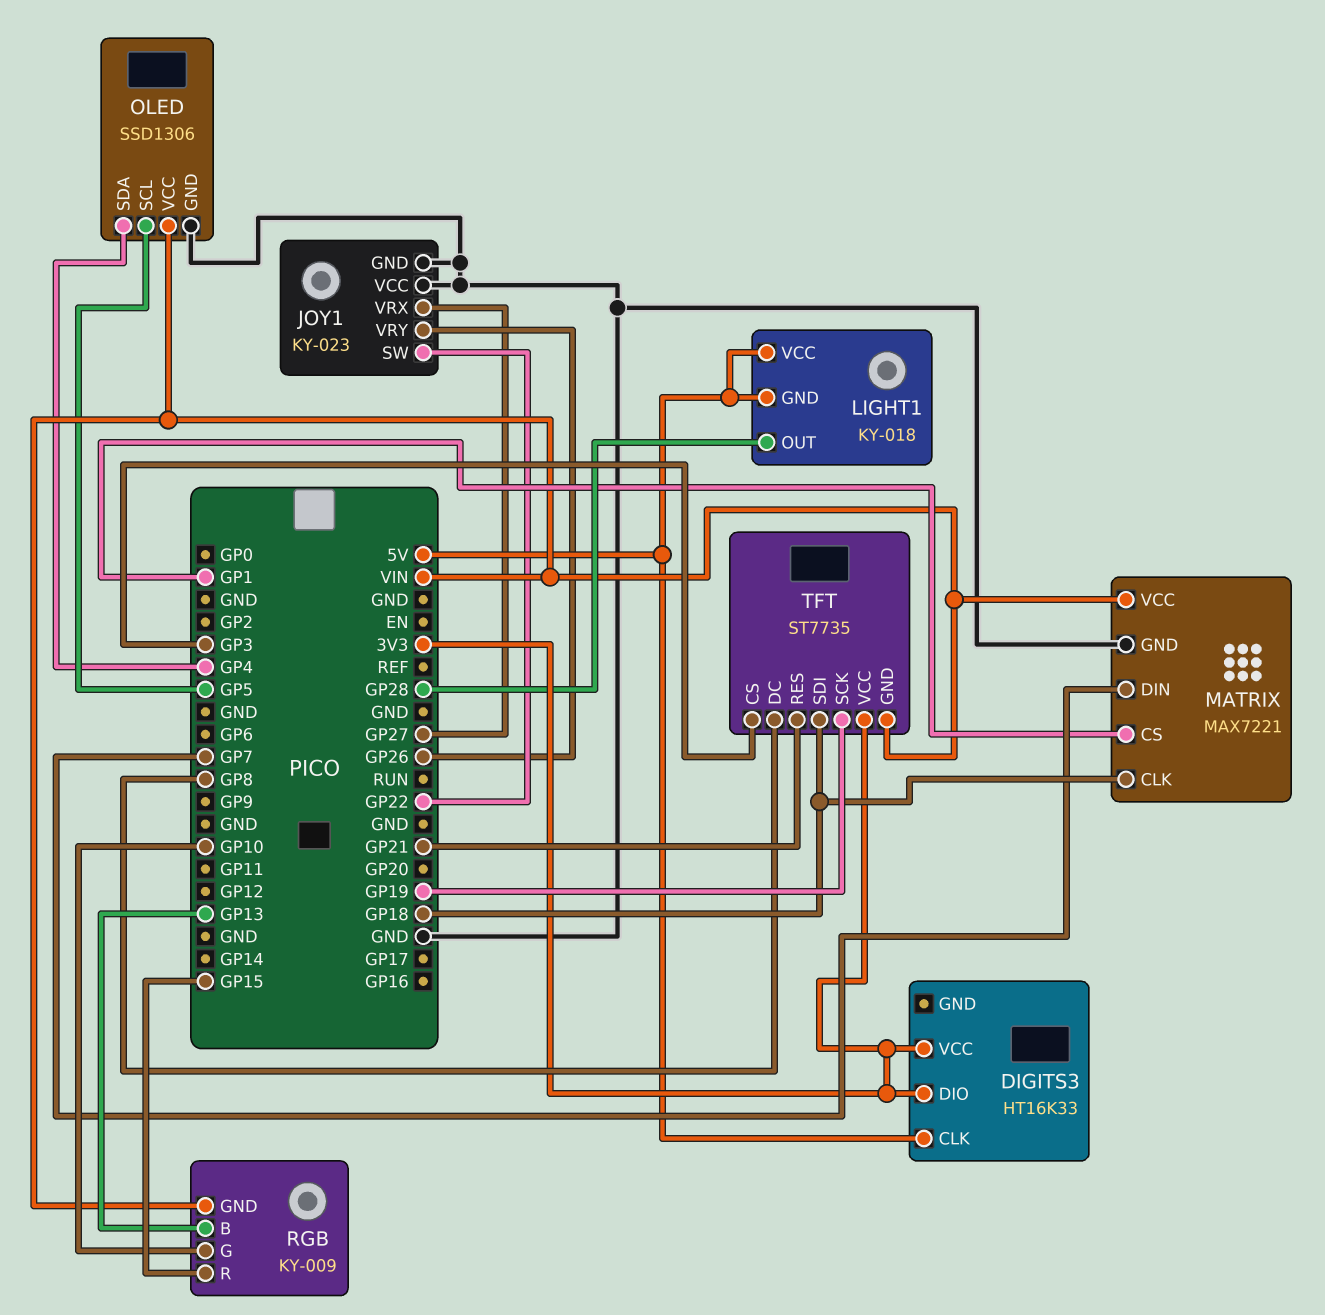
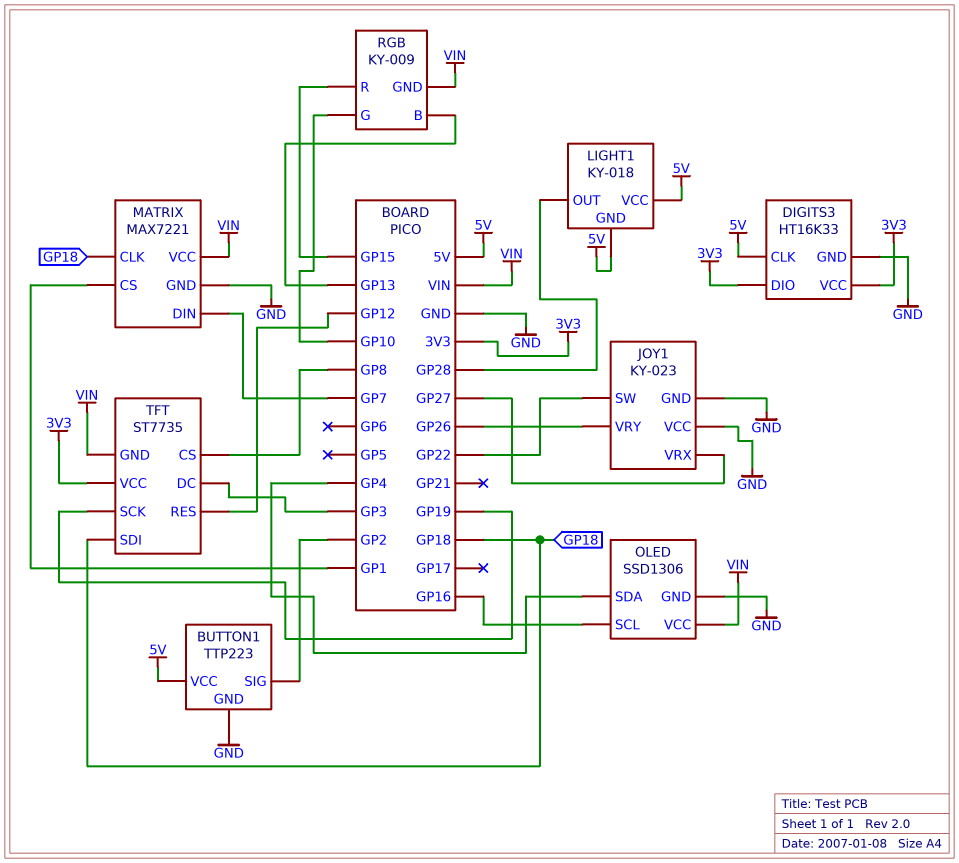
BUTTON1: none -> TTP223
BUTTON1 pin GND: none -> GND
BUTTON1 pin SIG: none -> GP2
BUTTON1 pin VCC: none -> 5V
DIGITS3 pin GND: none -> GND
OLED pin SCL: GP5 -> GP16
TFT pin CS: GP3 -> GP8
TFT pin DC: GP8 -> GP3
TFT pin RES: GP21 -> GP12

